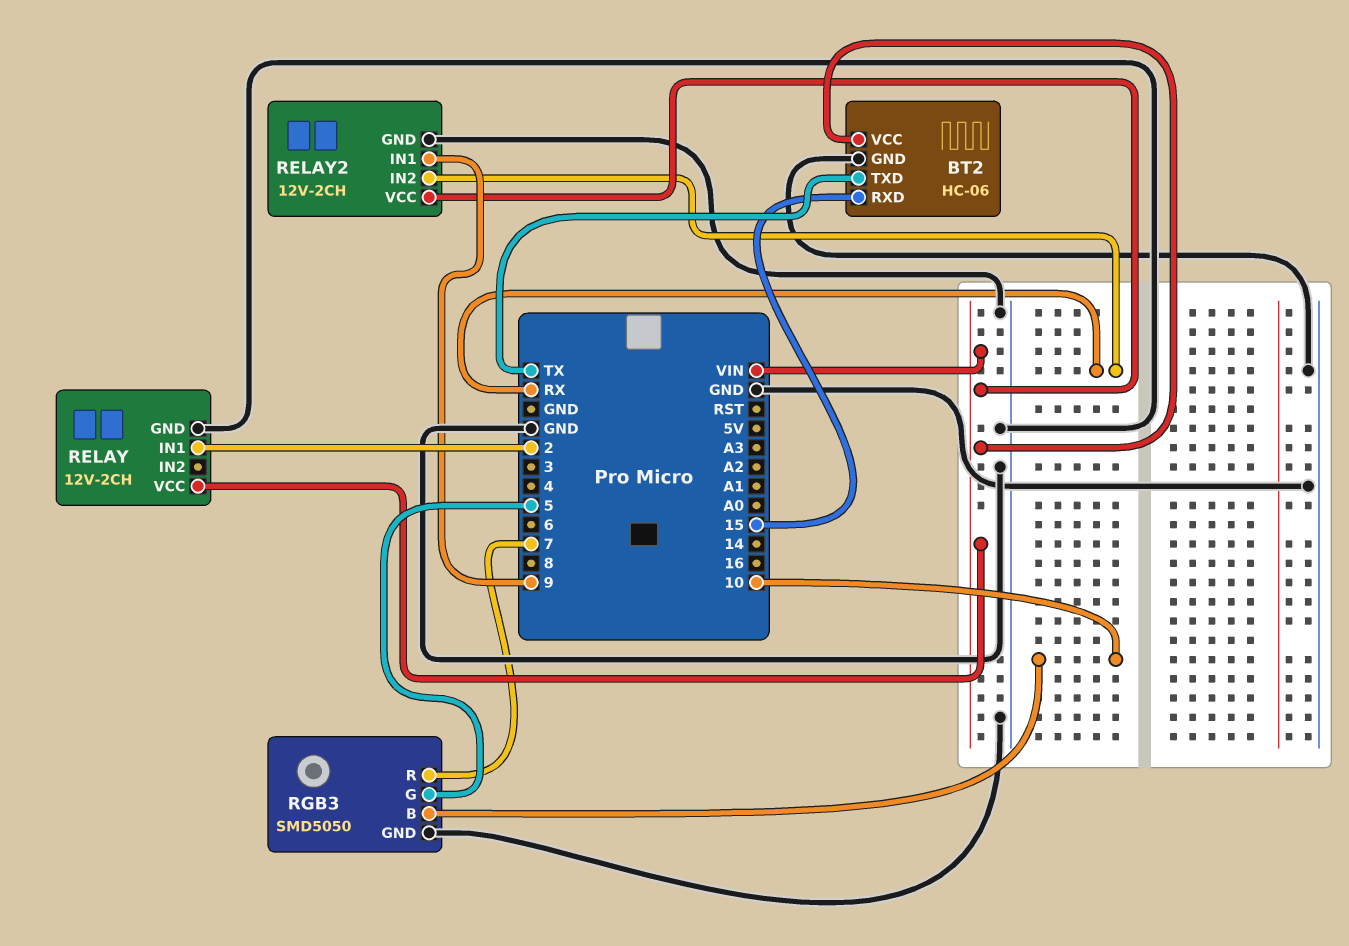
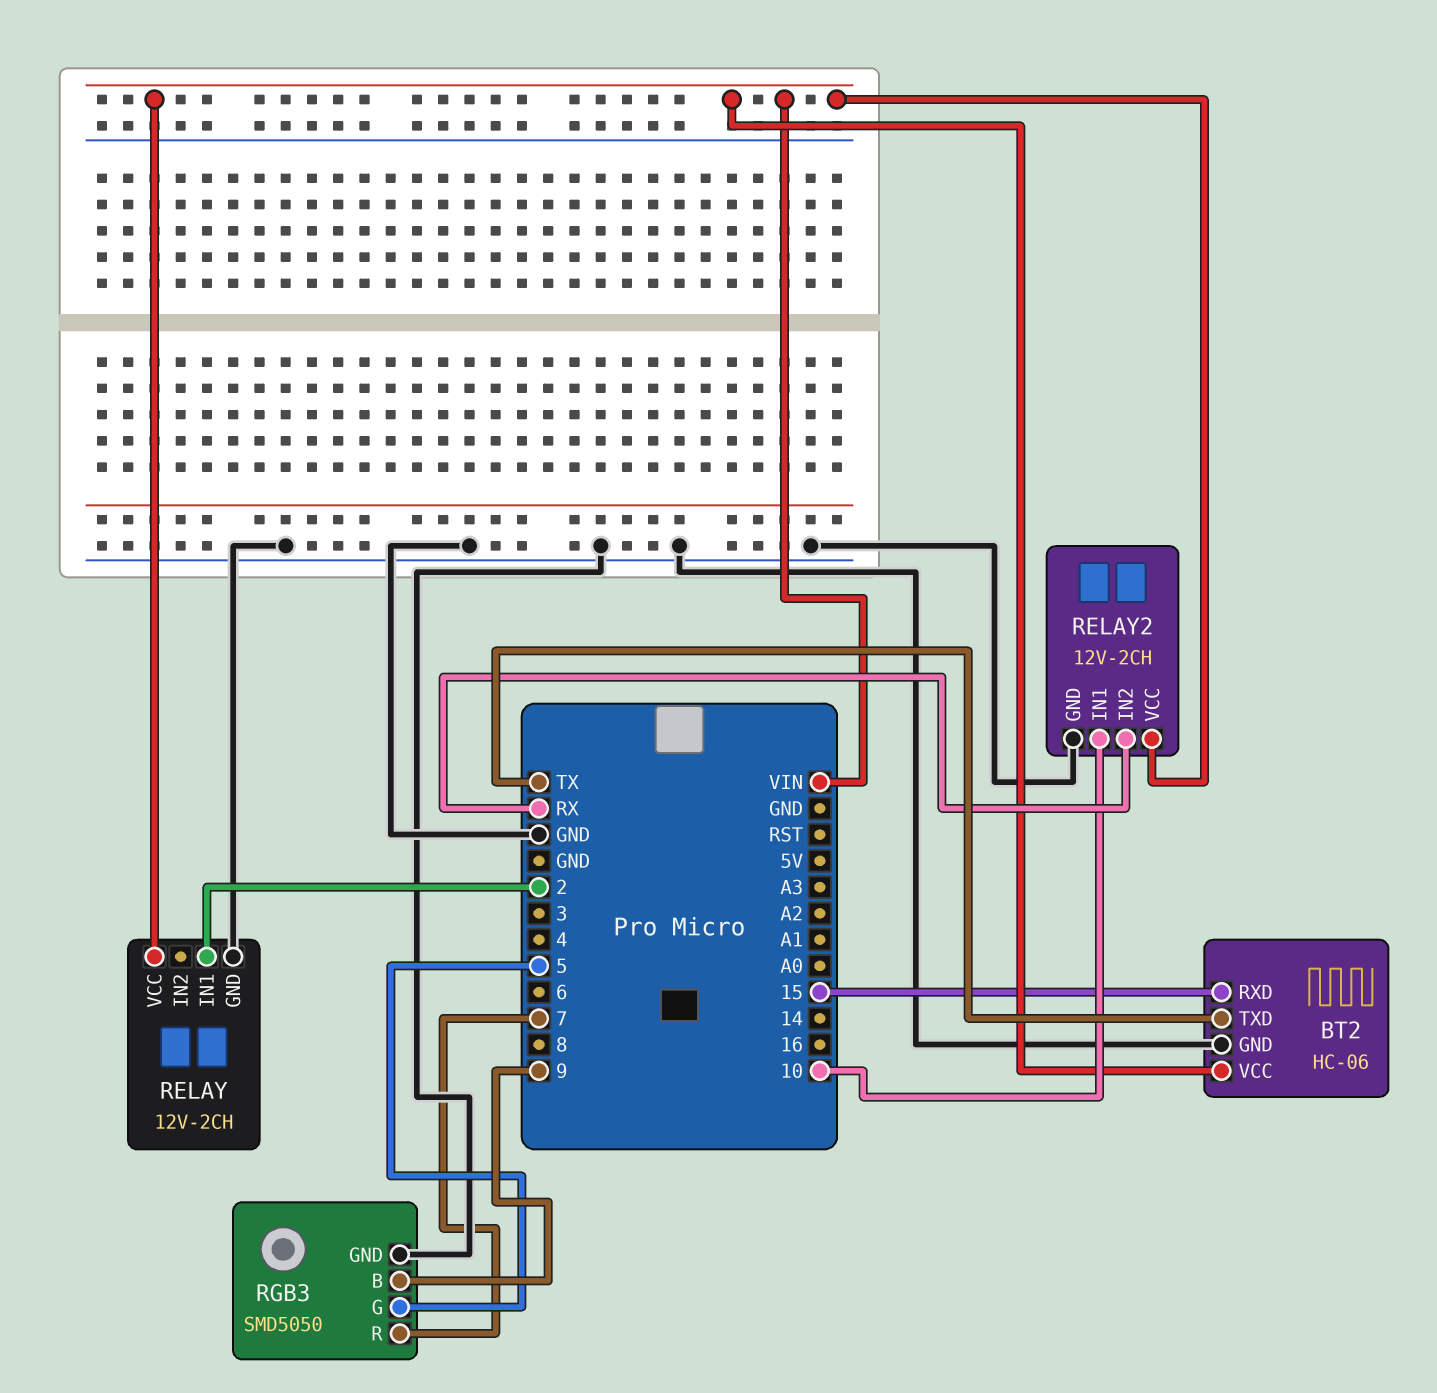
RELAY2 pin IN1: 9 -> 10
RGB3 pin B: 10 -> 9

